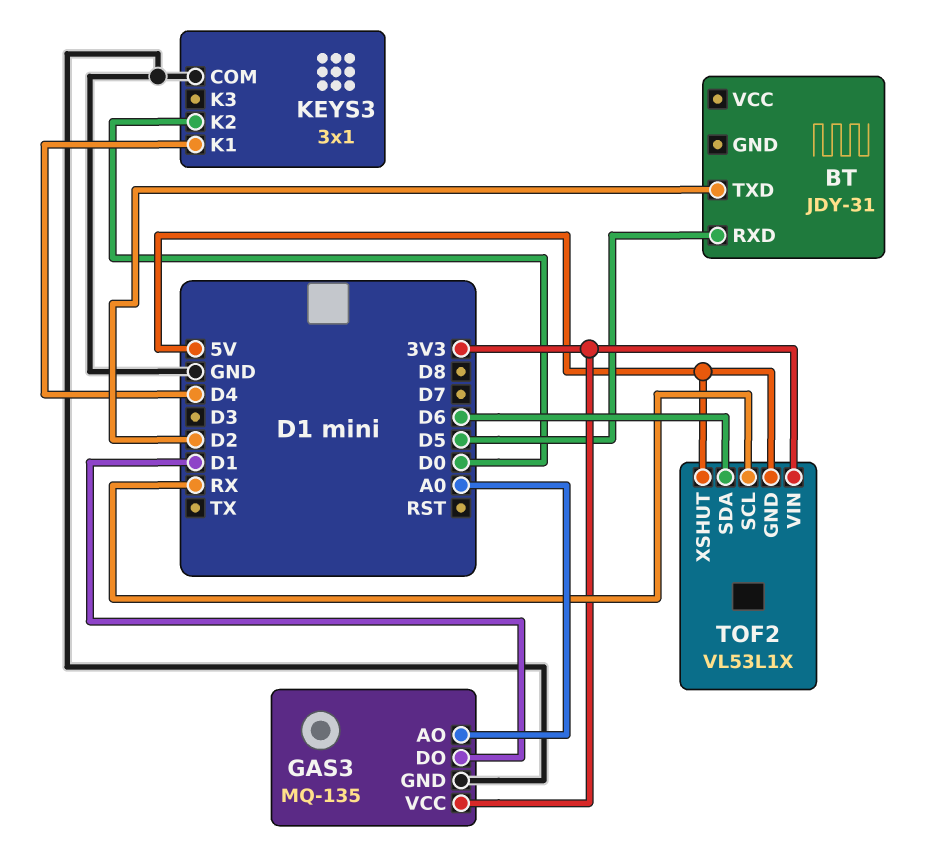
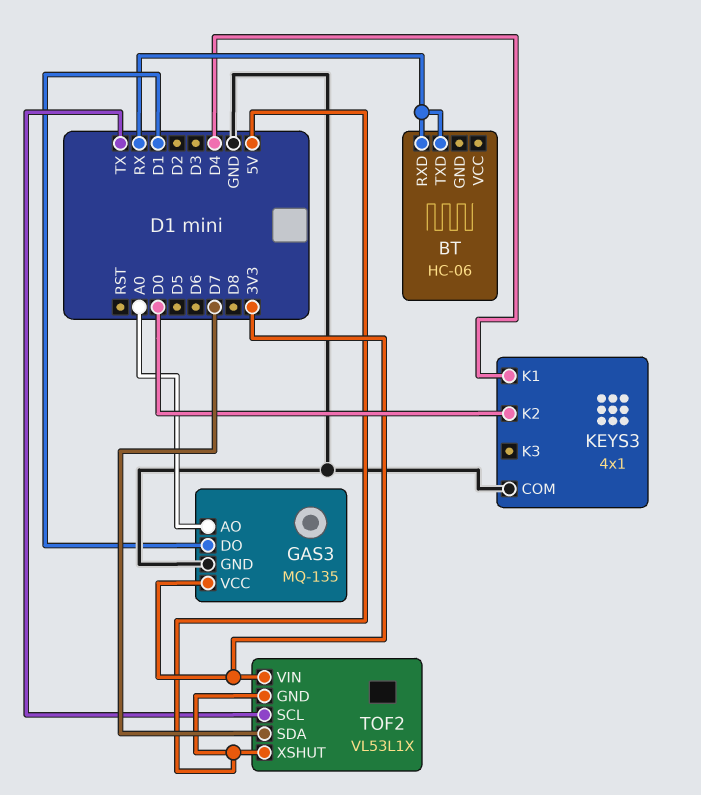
BT: JDY-31 -> HC-06
BT pin RXD: D5 -> RX
BT pin TXD: D2 -> RX
KEYS3: 3x1 -> 4x1
TOF2 pin SCL: RX -> TX
TOF2 pin SDA: D6 -> D7

